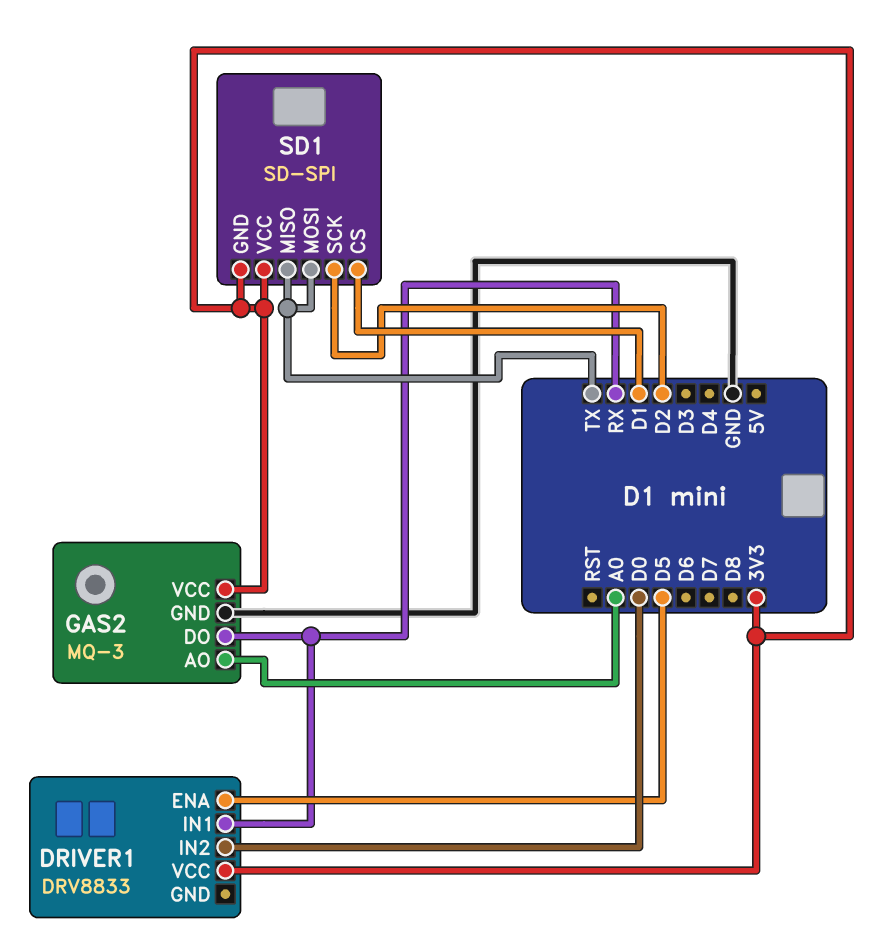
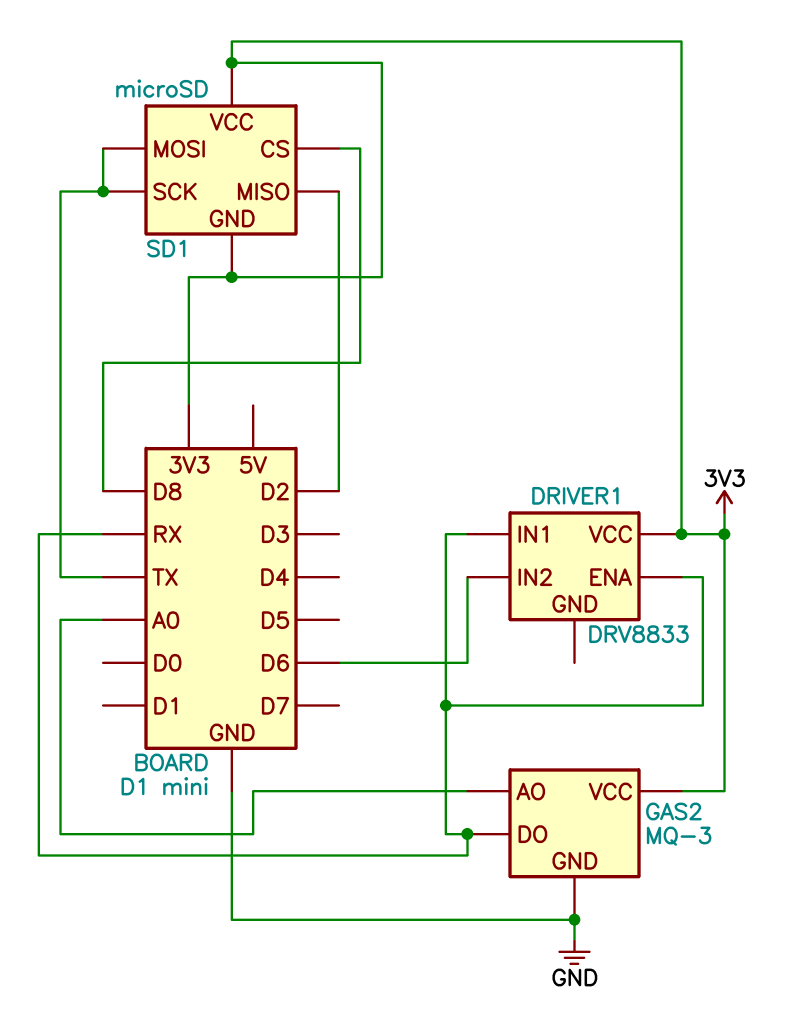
DRIVER1 pin ENA: D5 -> RX
DRIVER1 pin IN2: D0 -> D6
SD1: SD-SPI -> microSD
SD1 pin CS: D1 -> D8
SD1 pin MISO: TX -> D2
SD1 pin SCK: D2 -> TX

